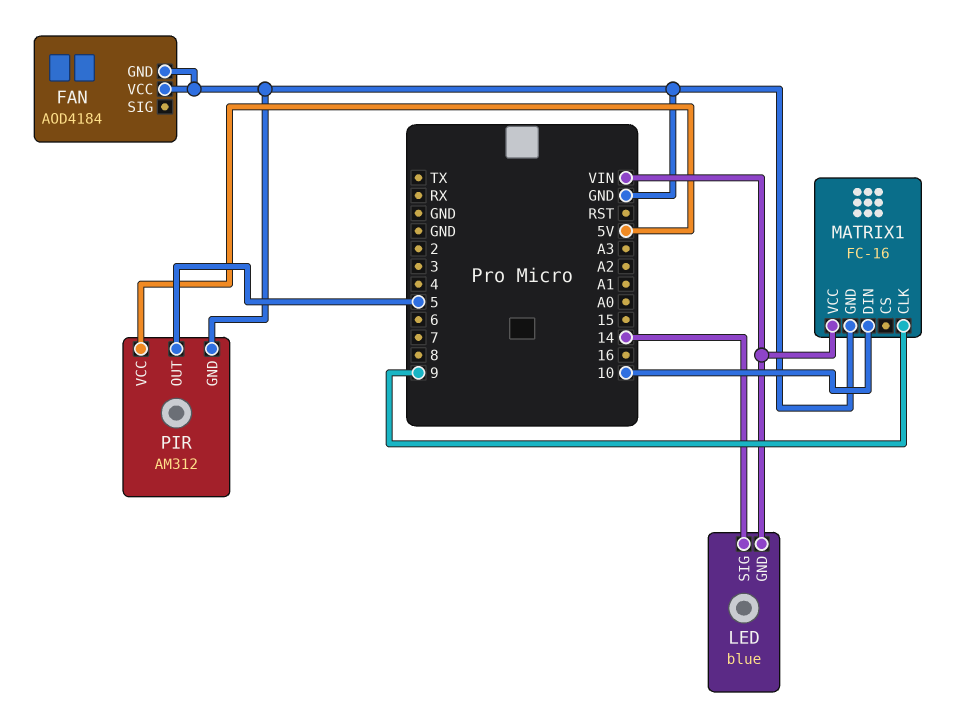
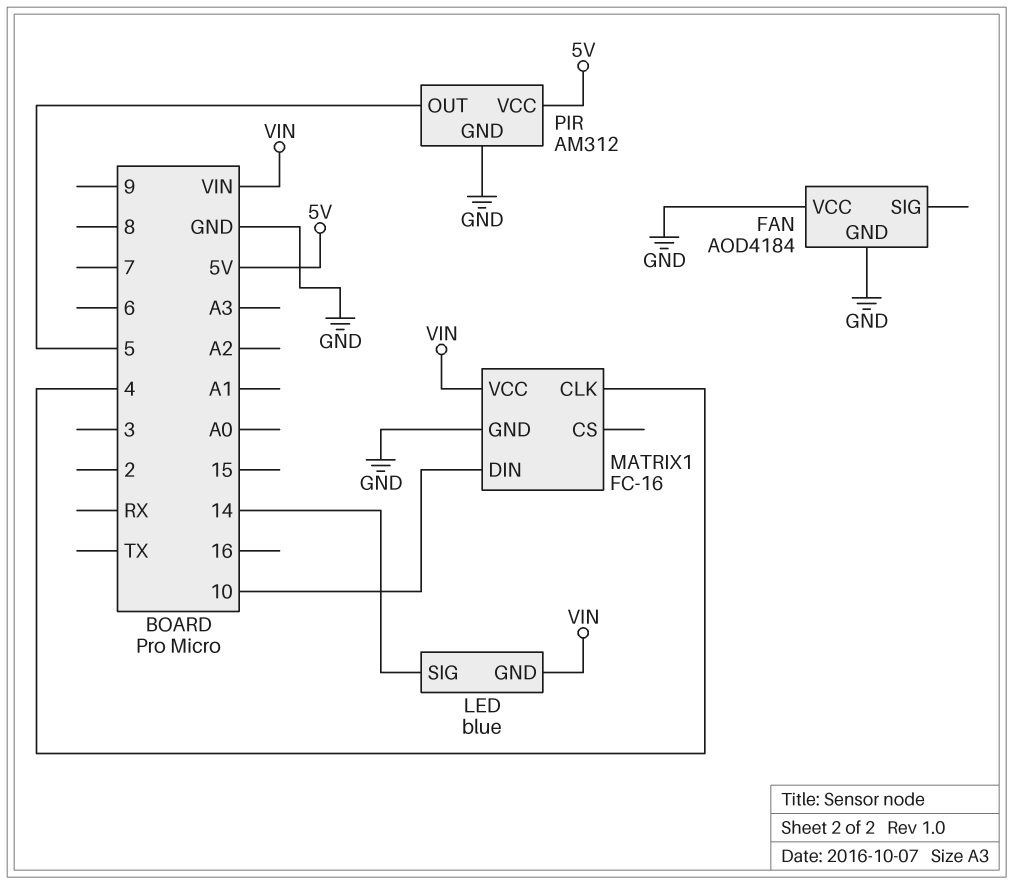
MATRIX1 pin CLK: 9 -> 4

